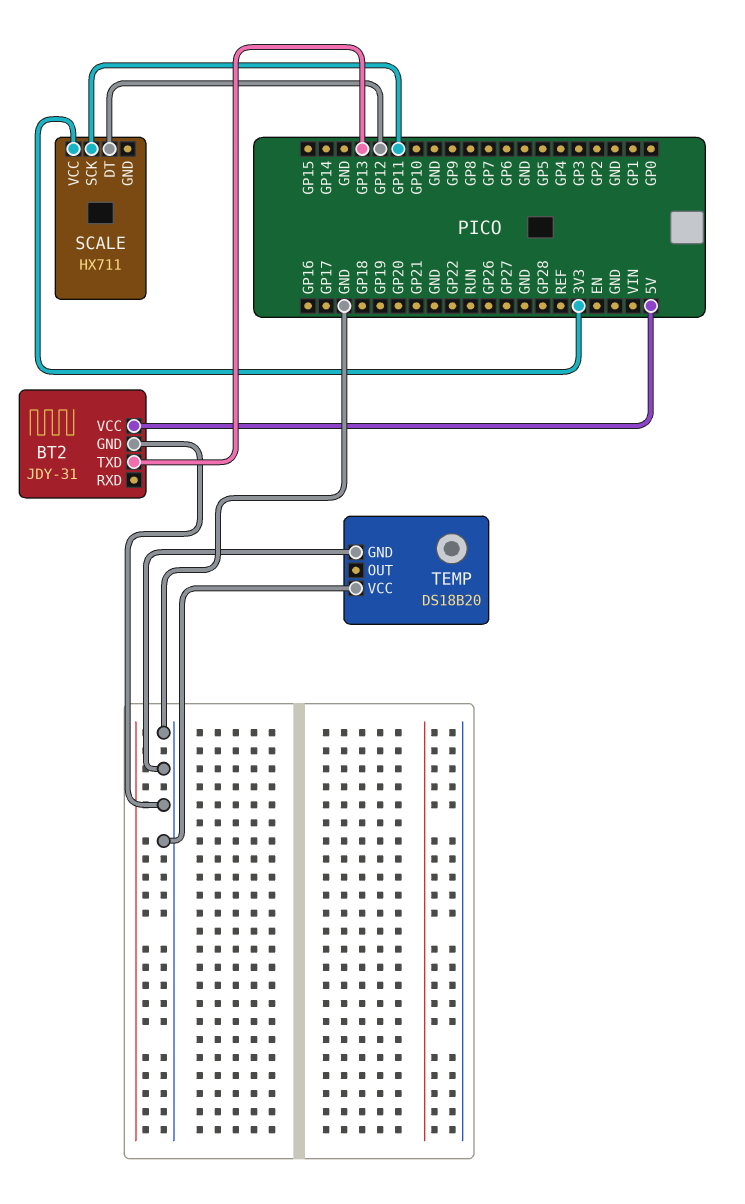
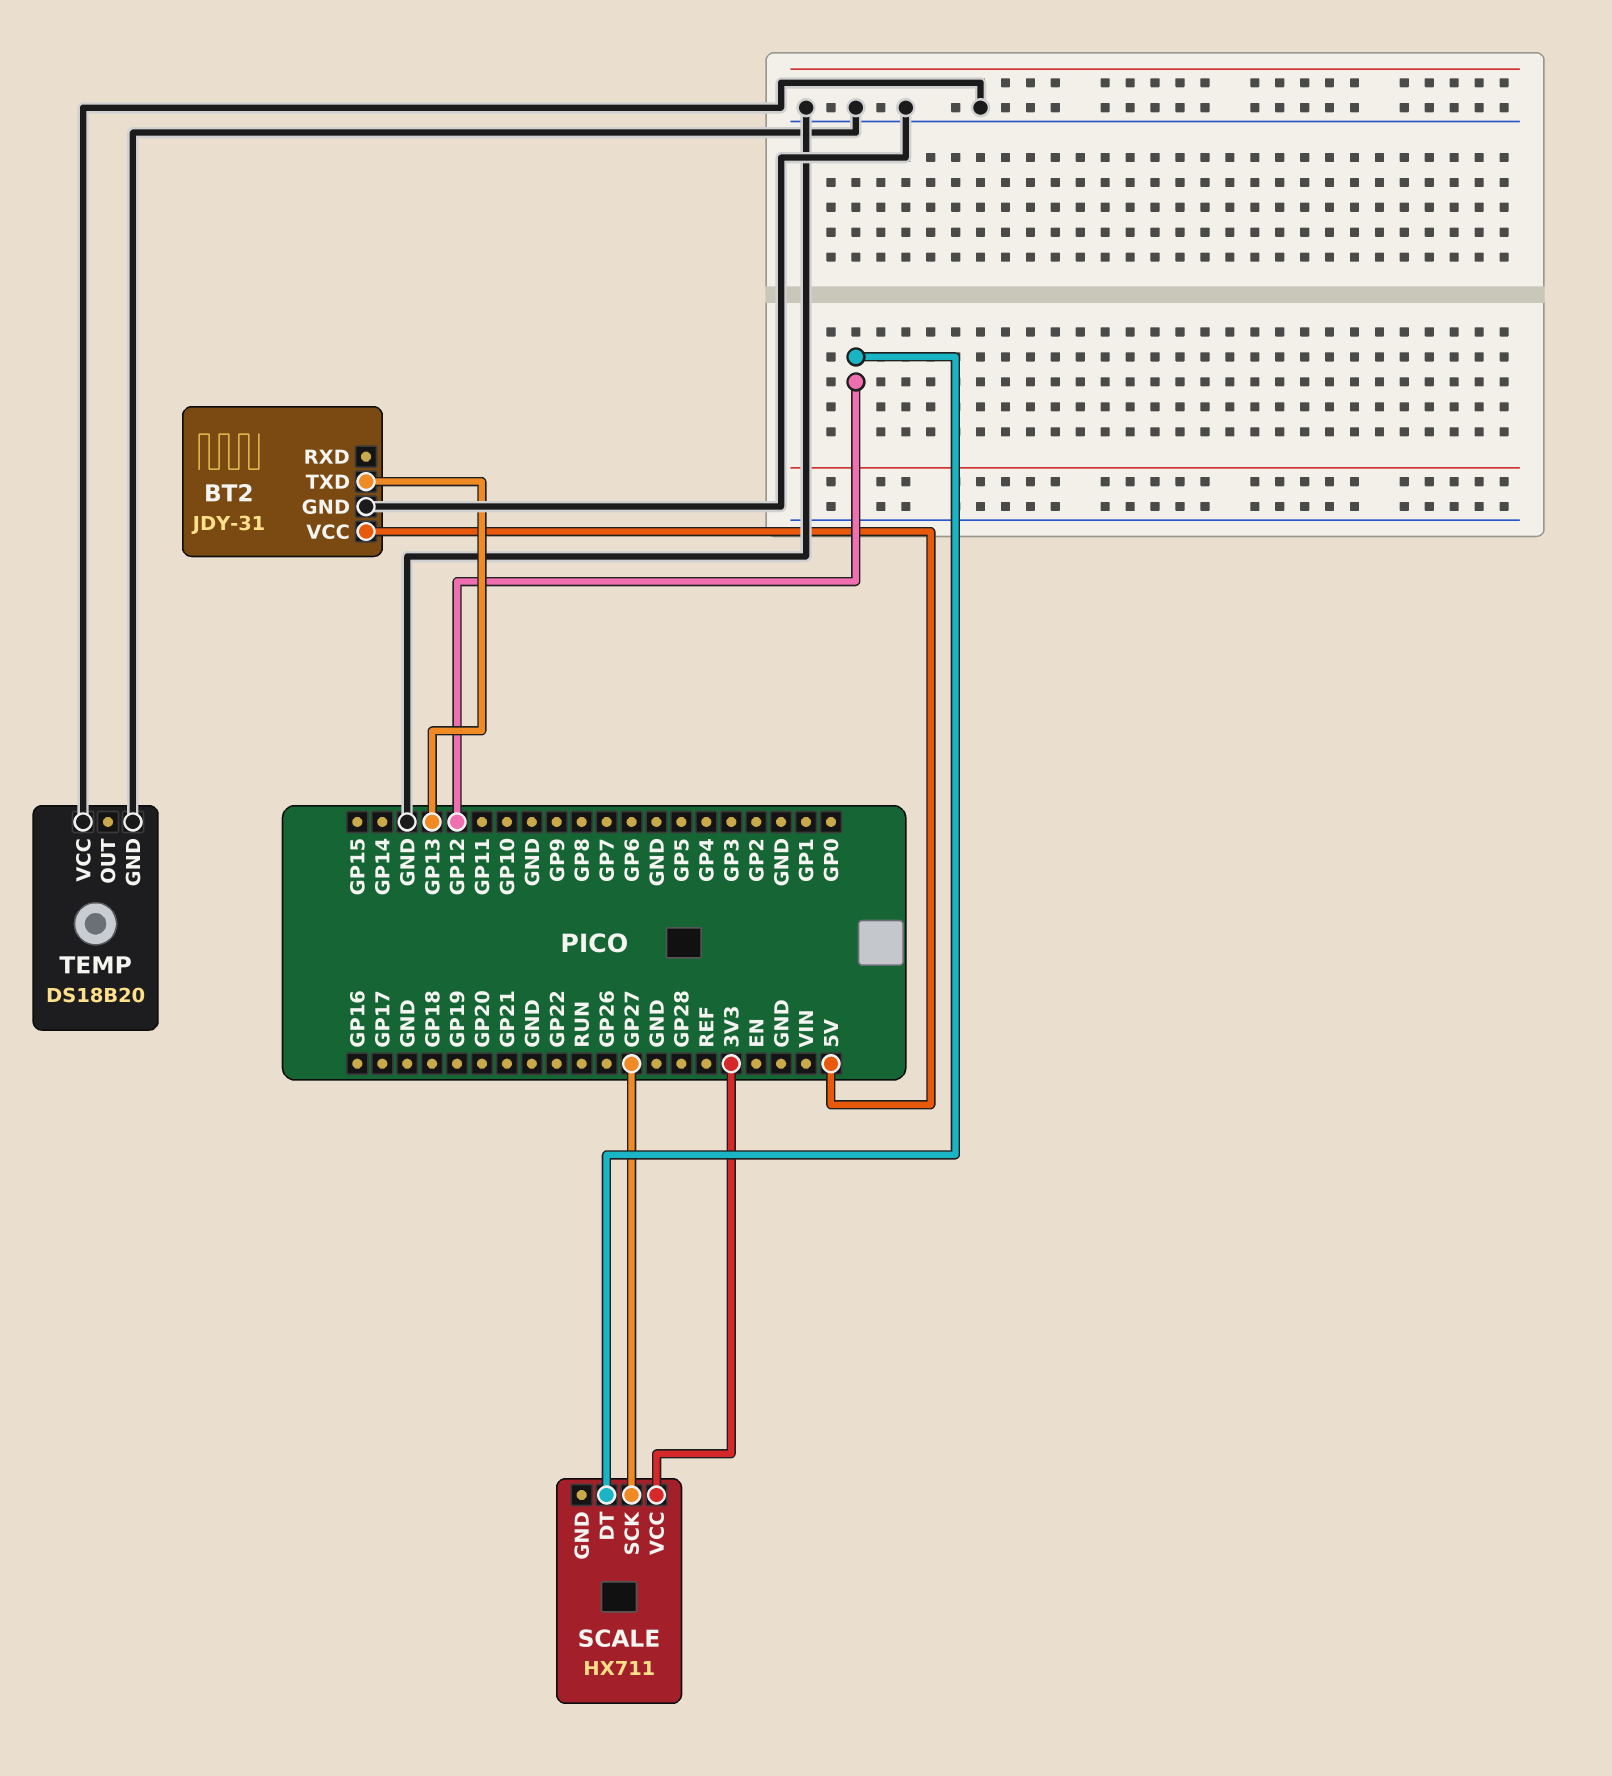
SCALE pin SCK: GP11 -> GP27

